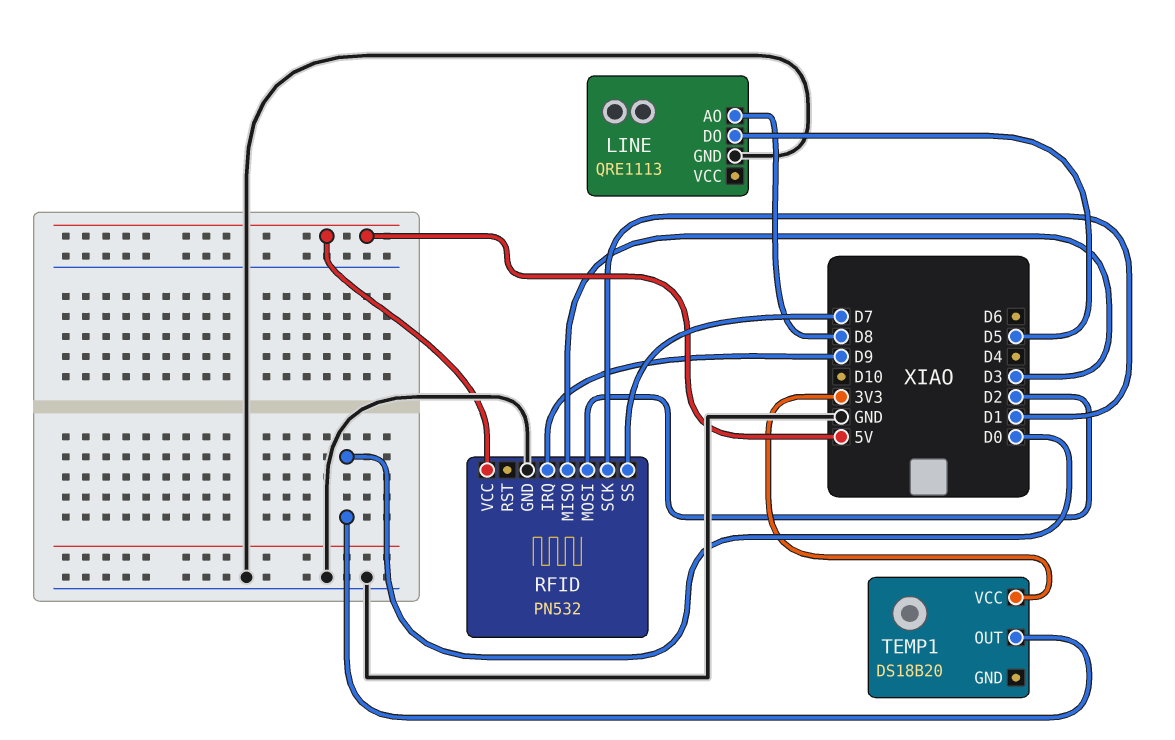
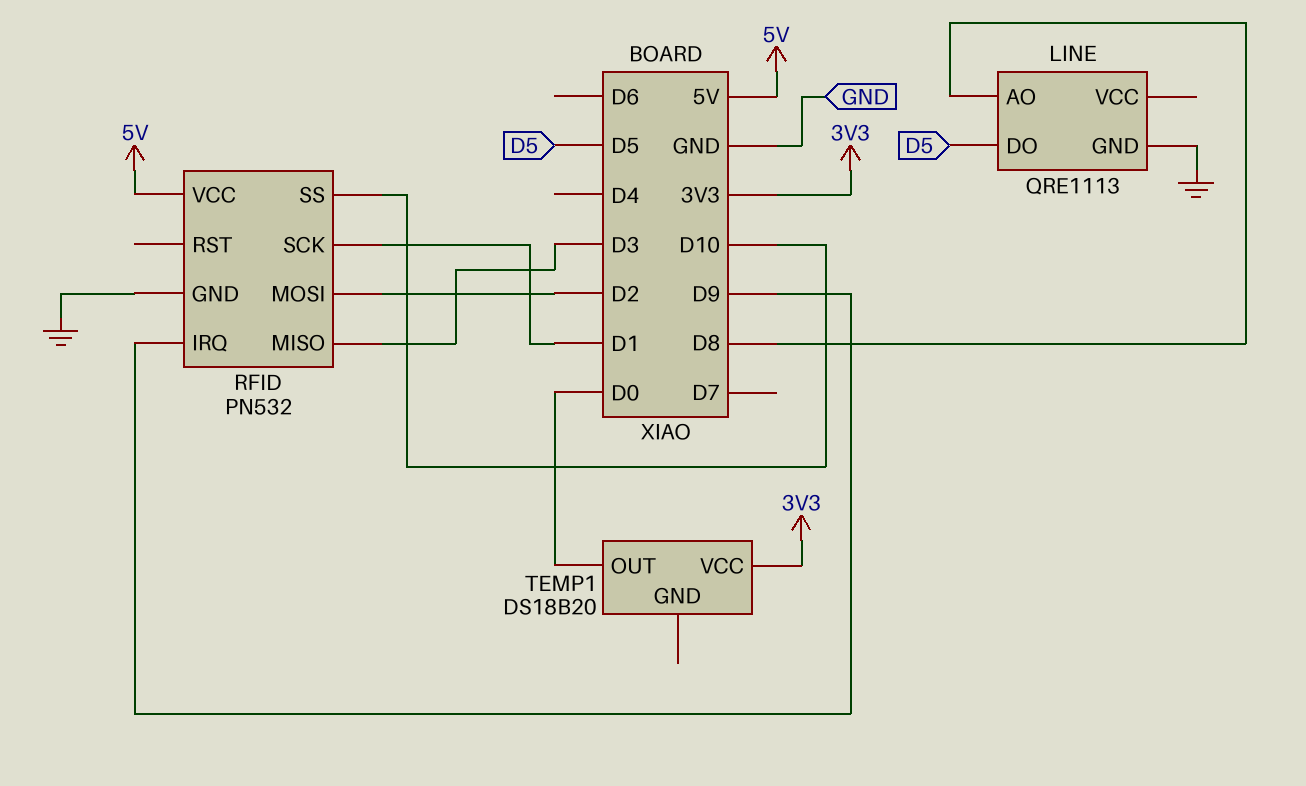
RFID pin SS: D7 -> D10

